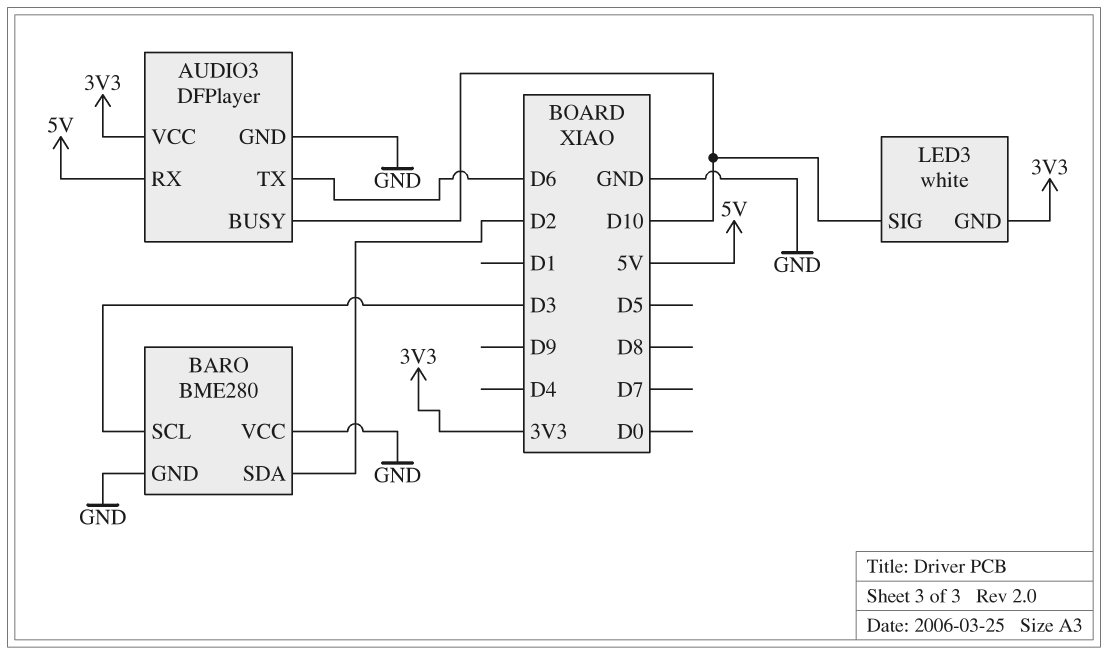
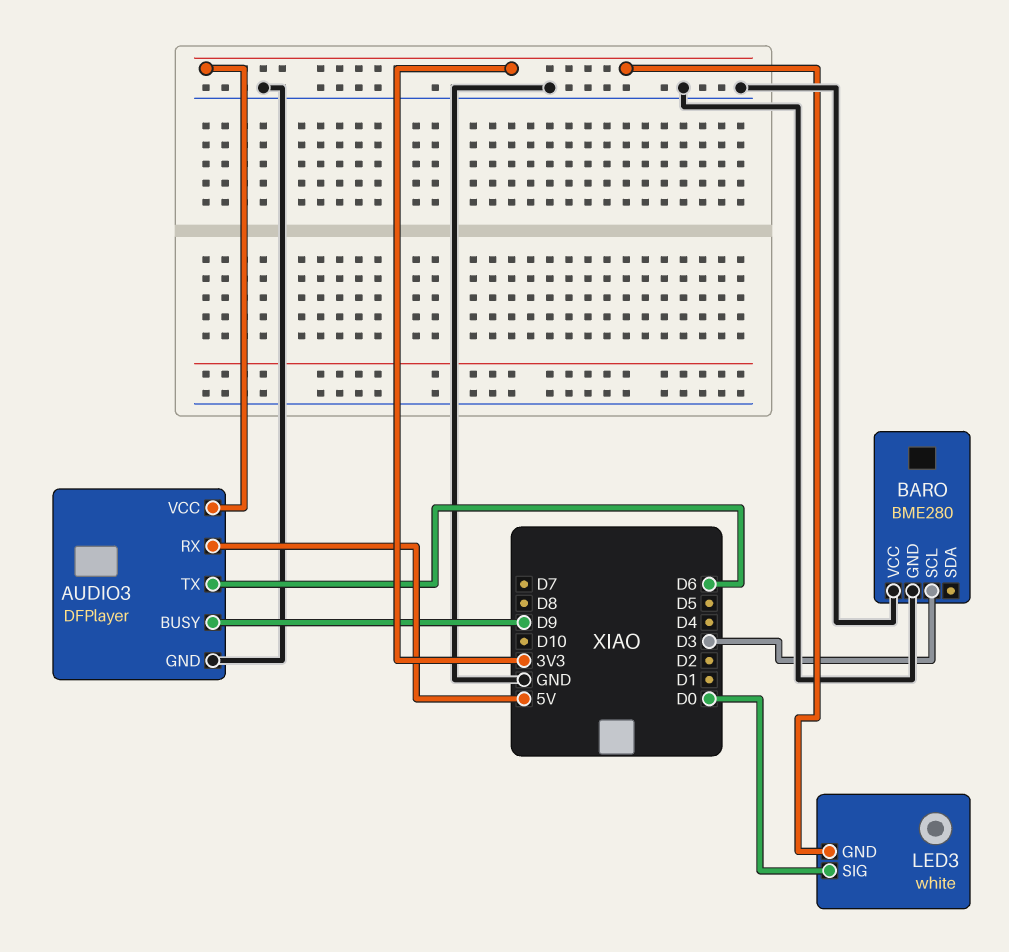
AUDIO3 pin BUSY: D10 -> D9
BARO pin SDA: D2 -> none
LED3 pin SIG: D10 -> D0

